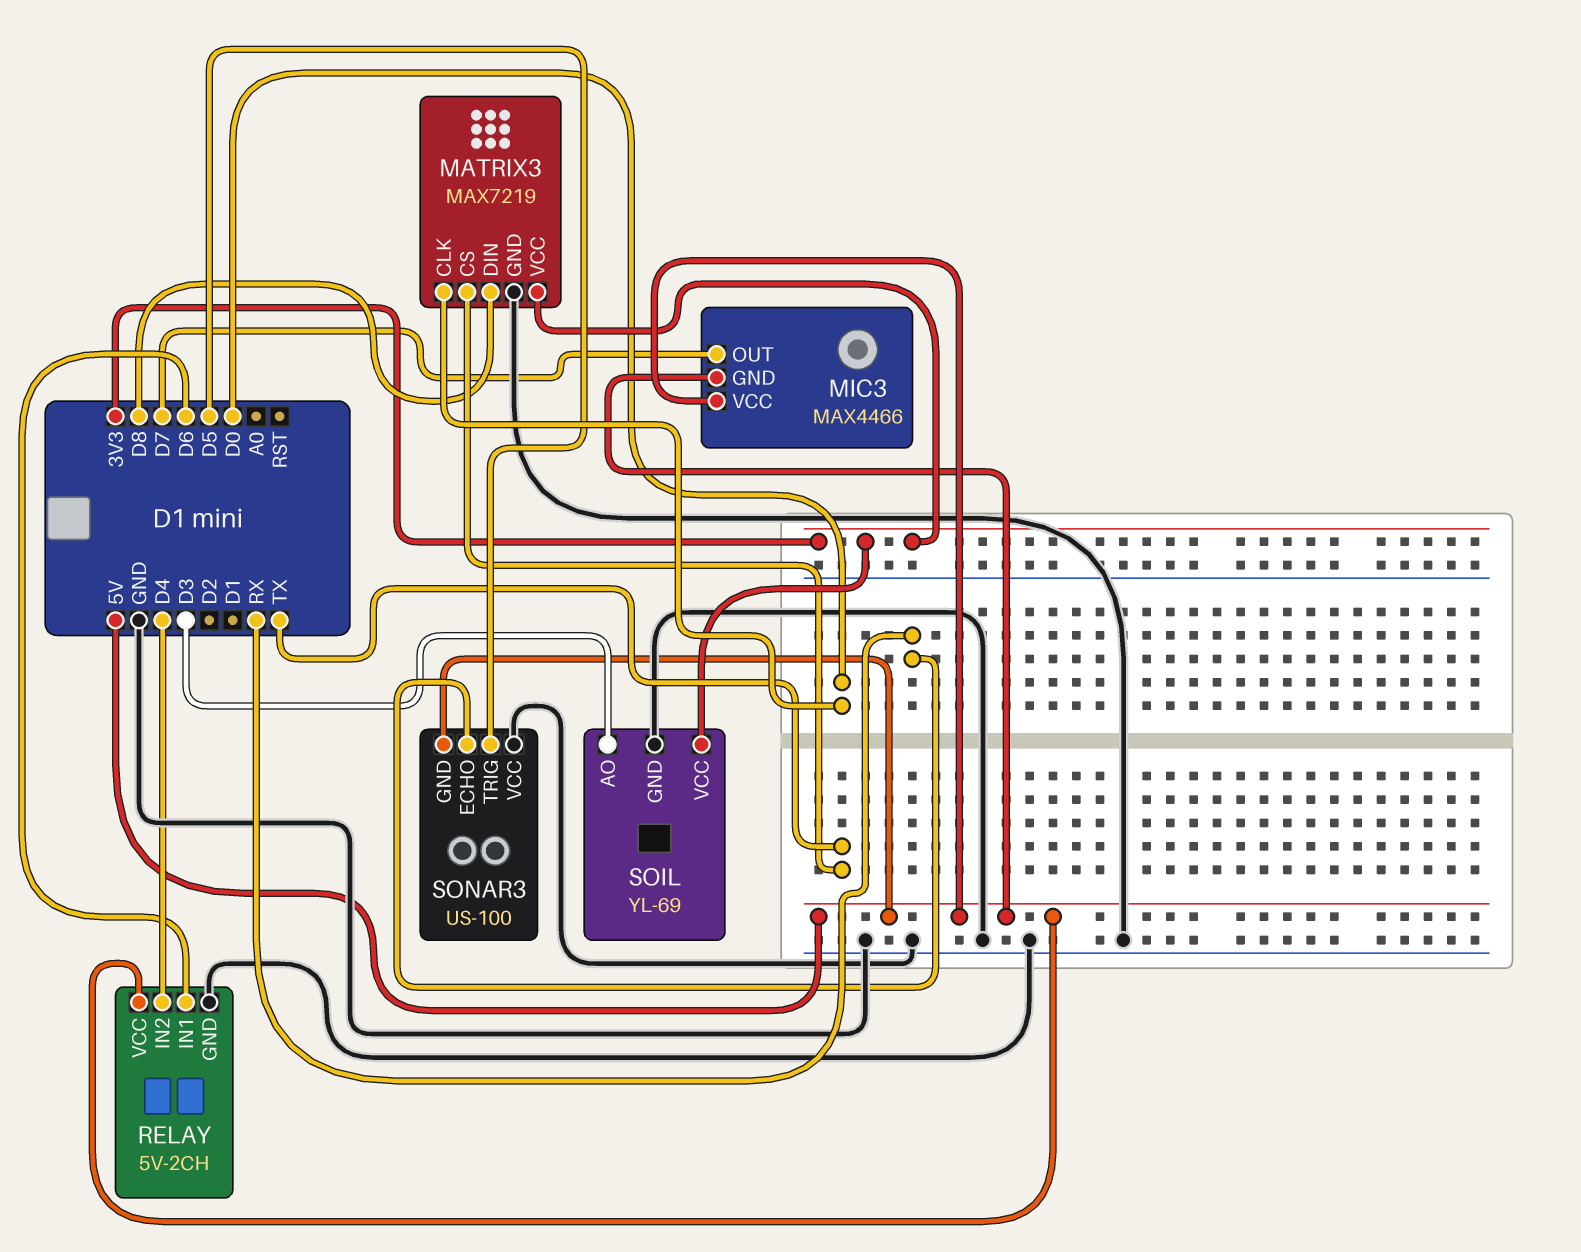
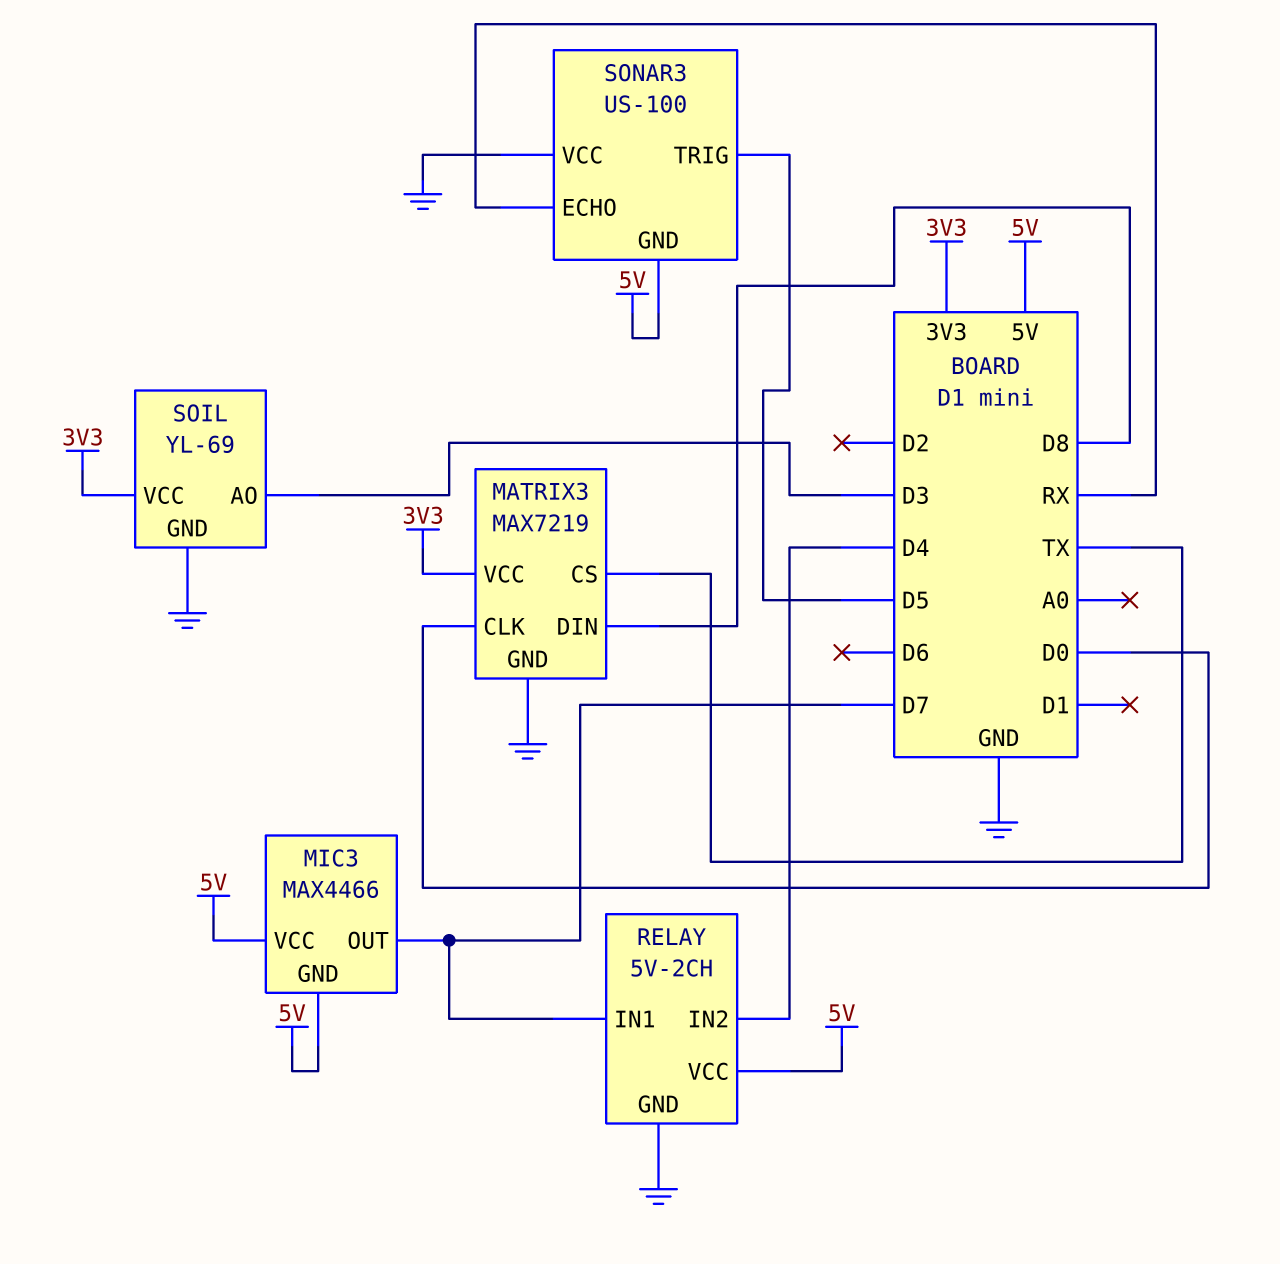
RELAY pin IN1: D6 -> D7

